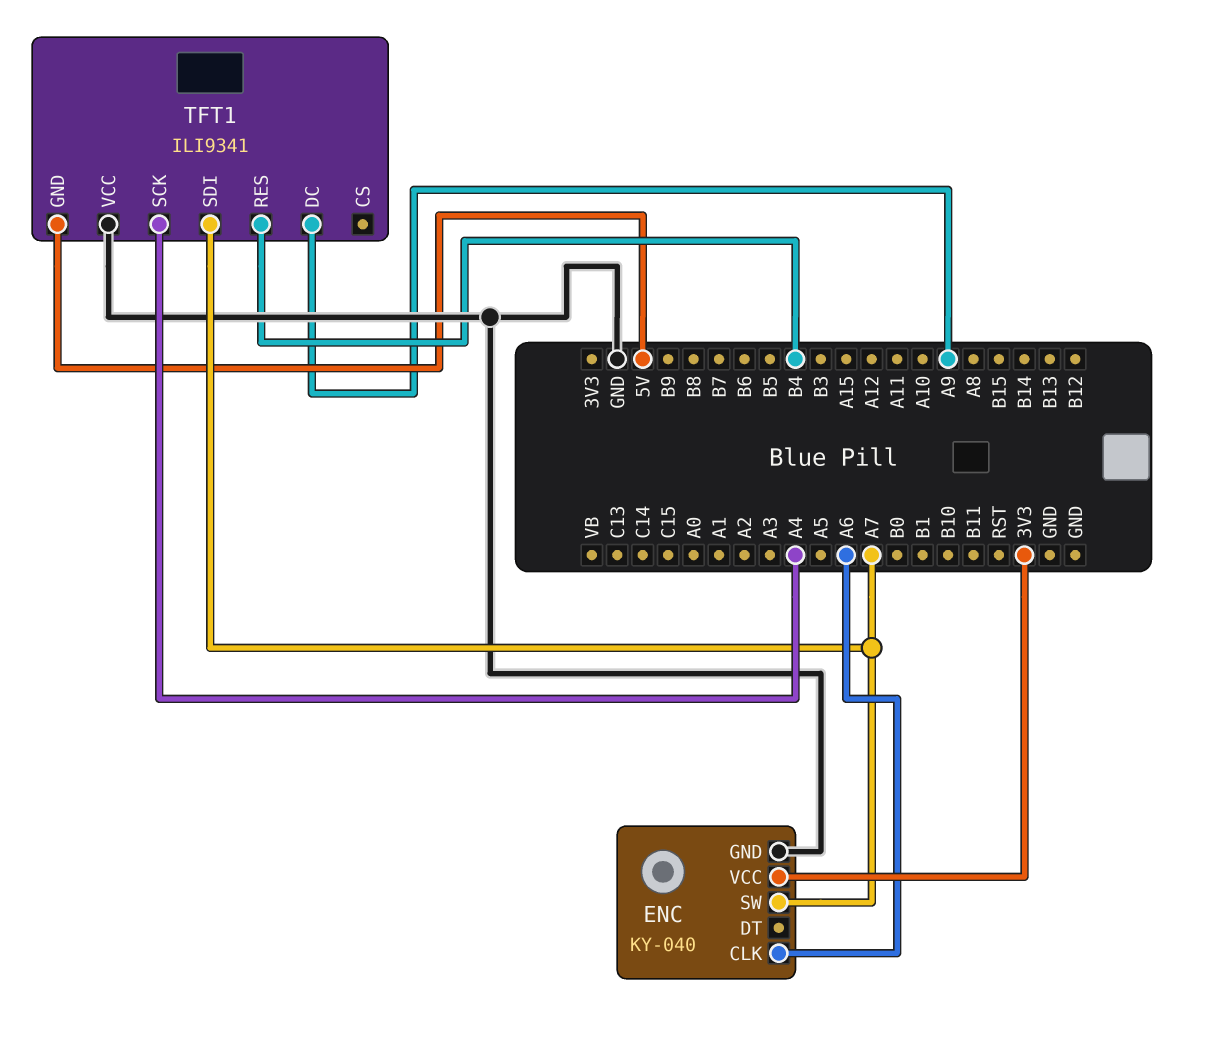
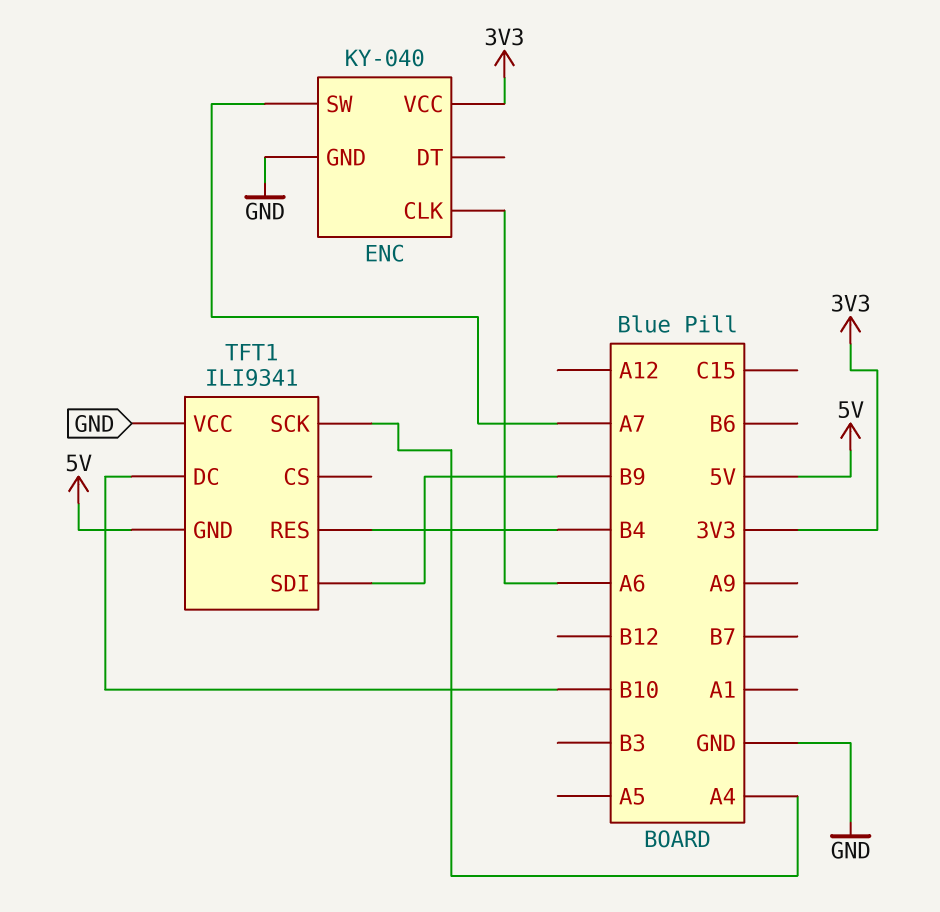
TFT1 pin DC: A9 -> B10
TFT1 pin SDI: A7 -> B9

